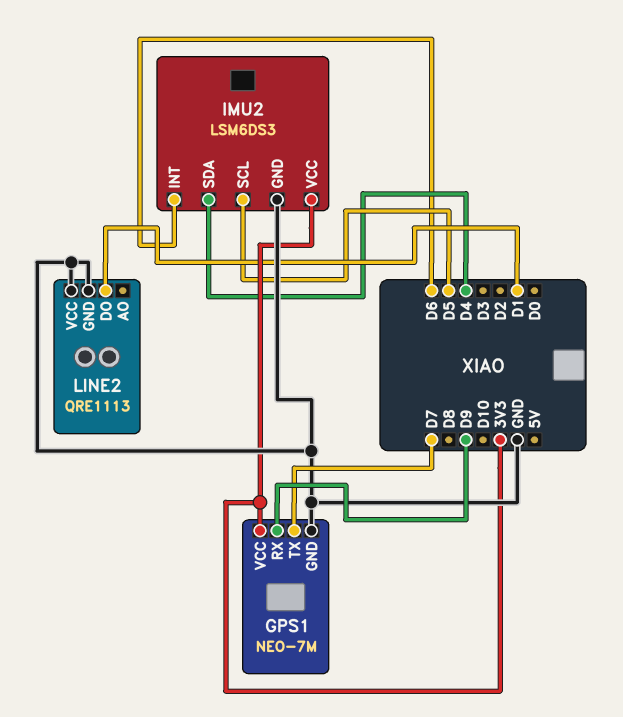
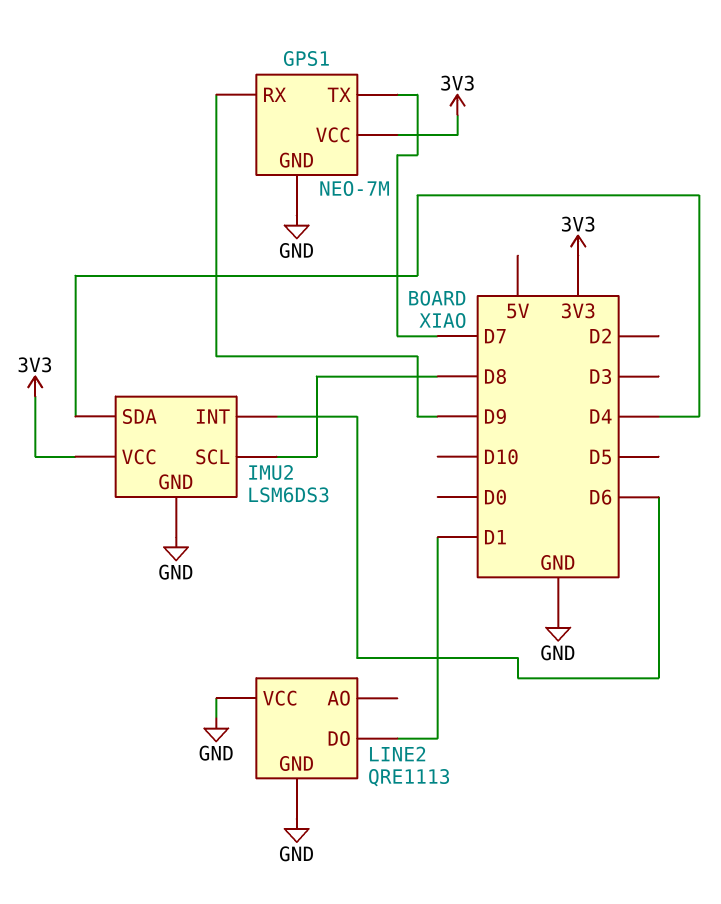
IMU2 pin SCL: D5 -> D8

